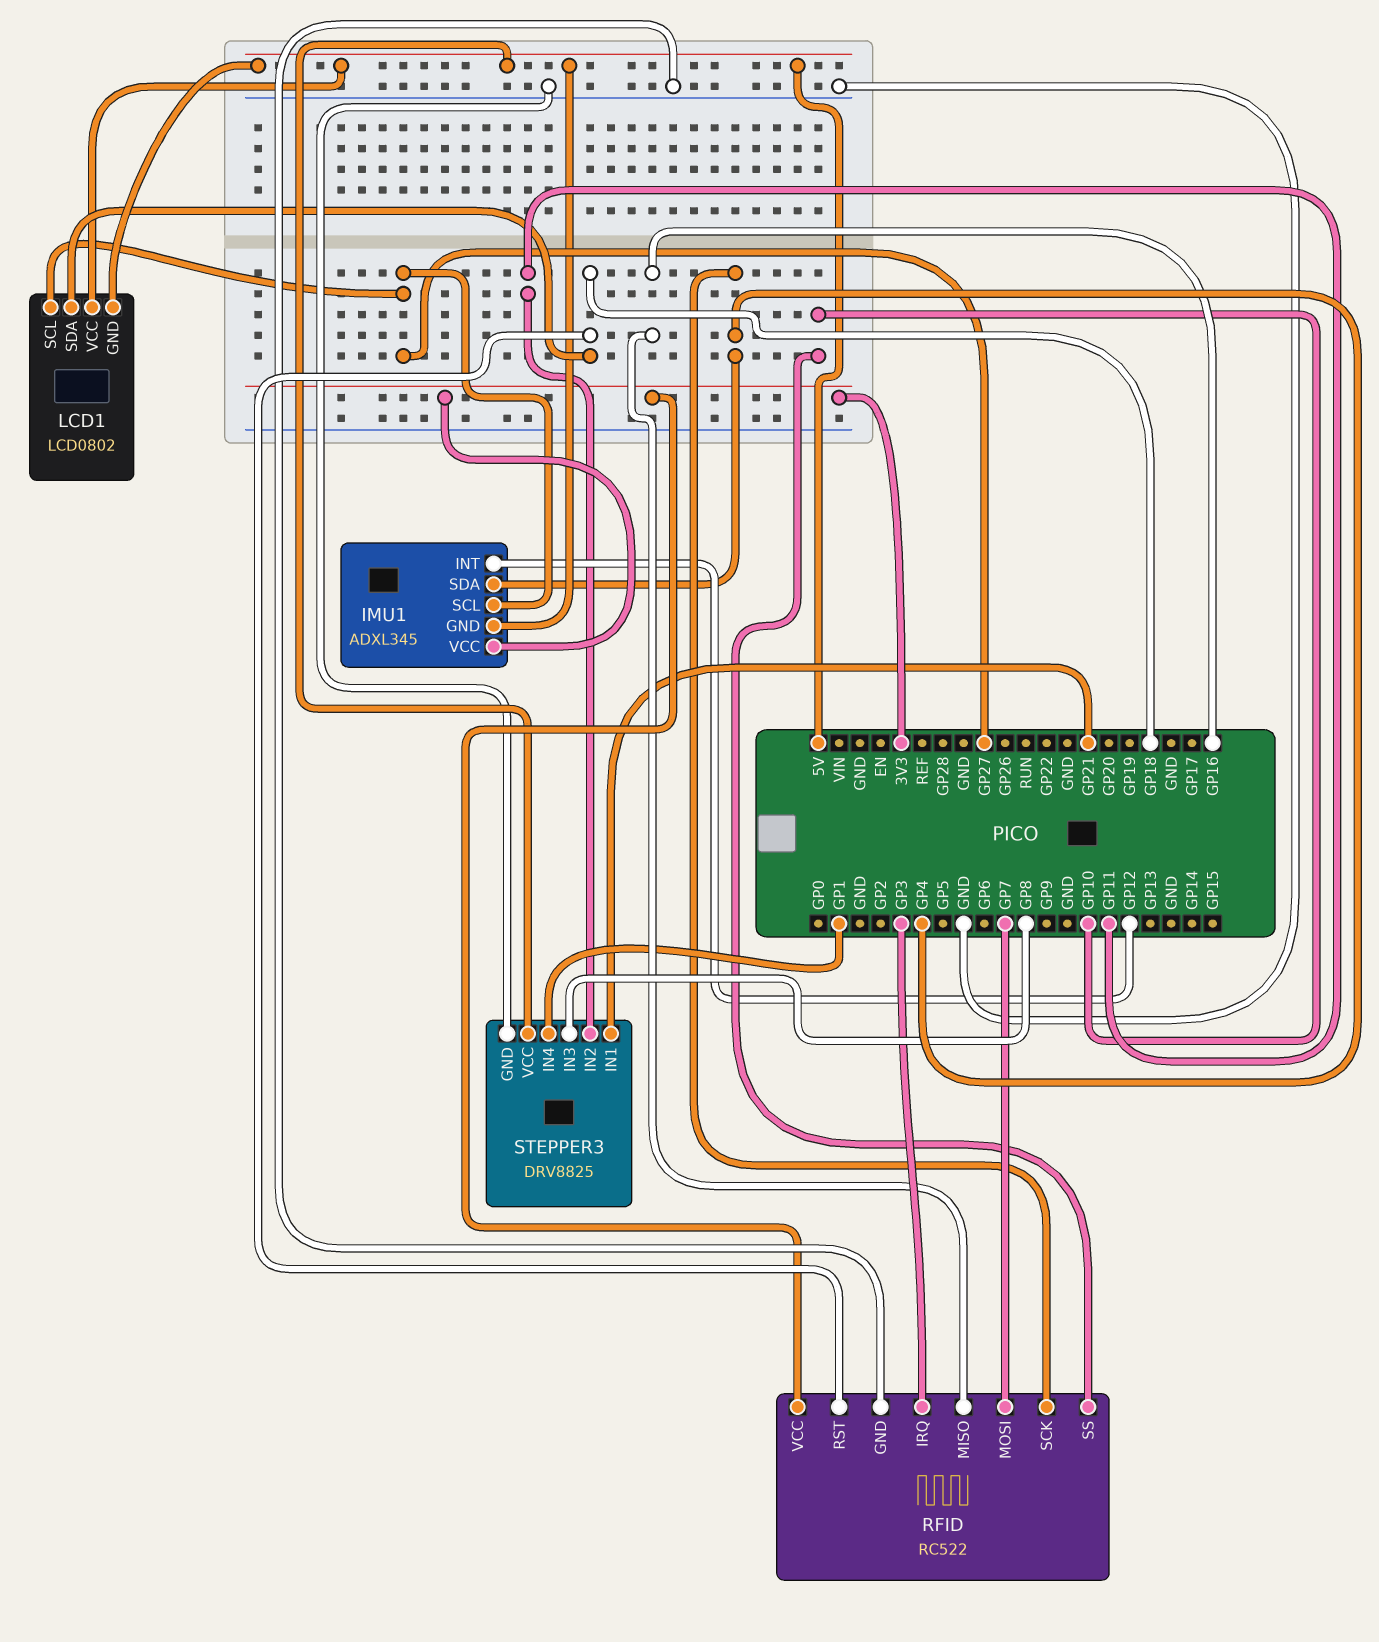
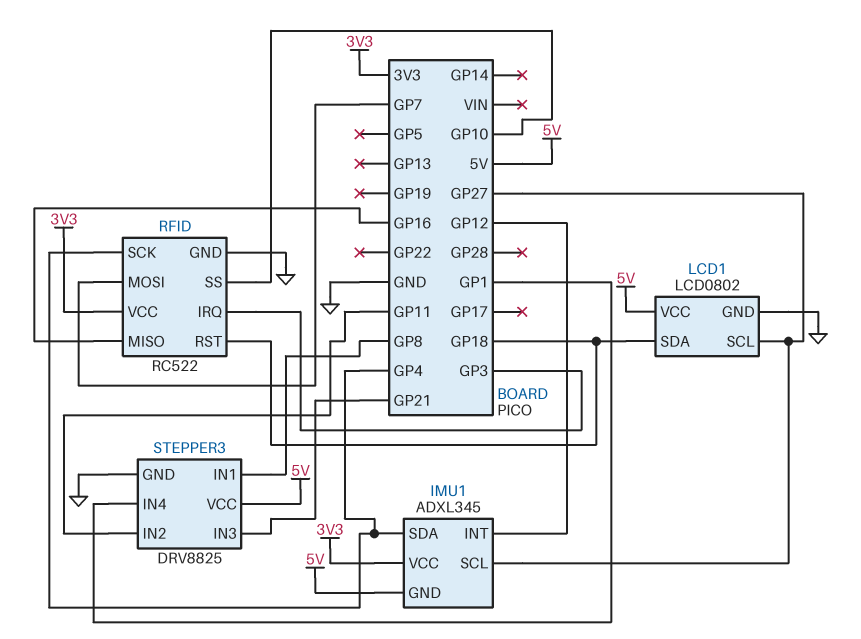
LCD1 pin GND: 5V -> GND
STEPPER3 pin IN1: GP21 -> GP8
STEPPER3 pin IN3: GP8 -> GP21

